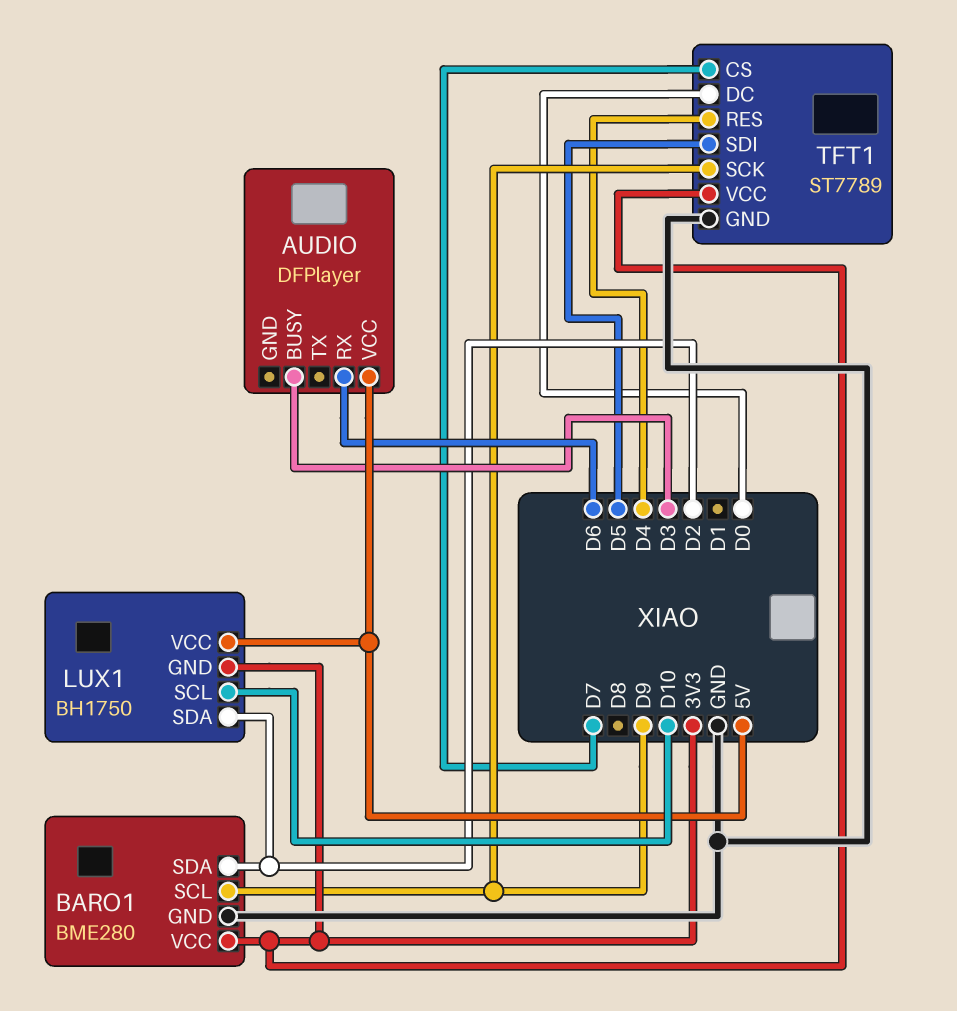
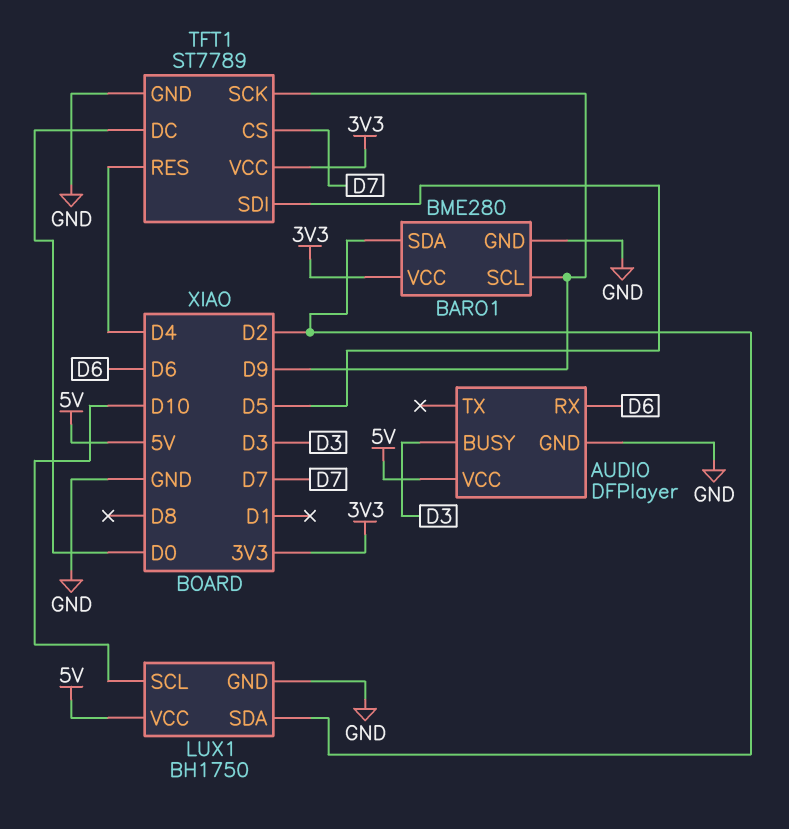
AUDIO pin GND: none -> GND
LUX1 pin GND: 3V3 -> GND

